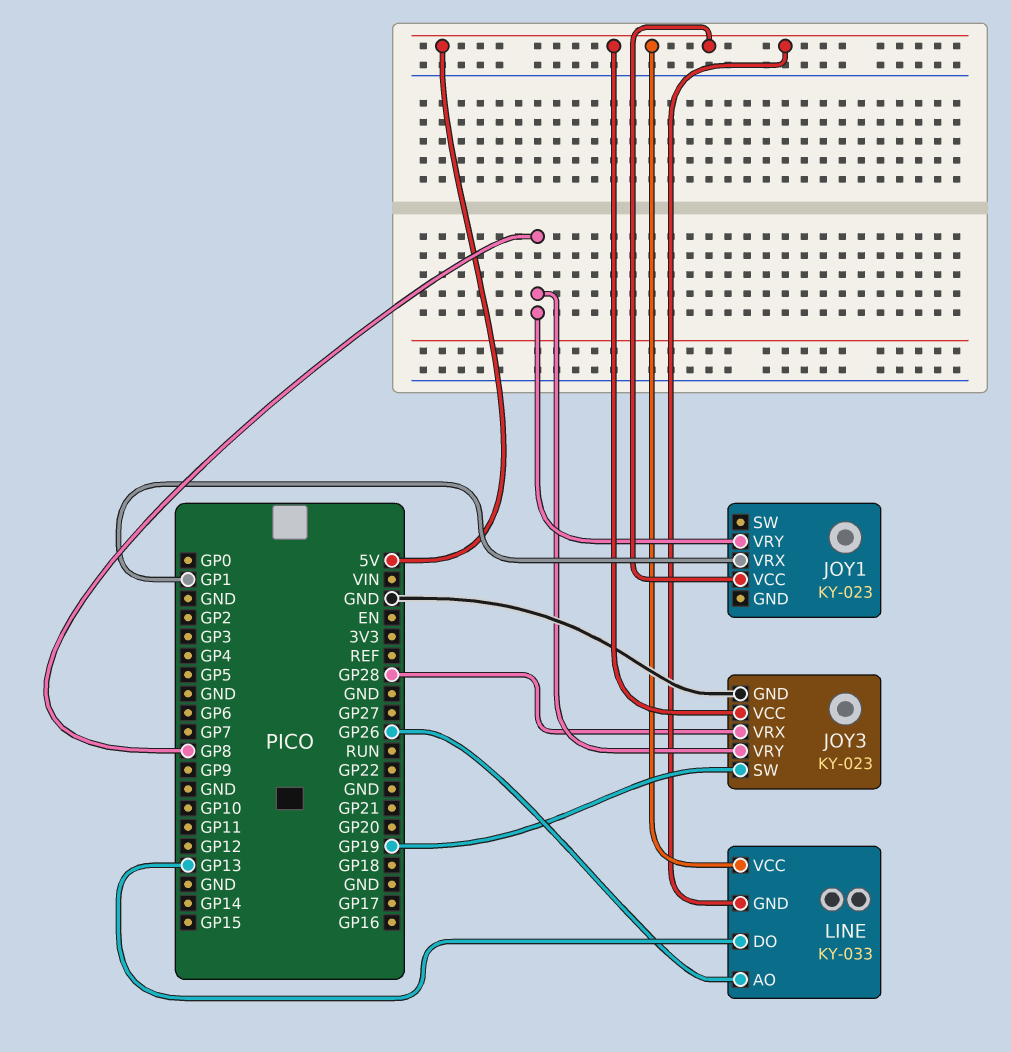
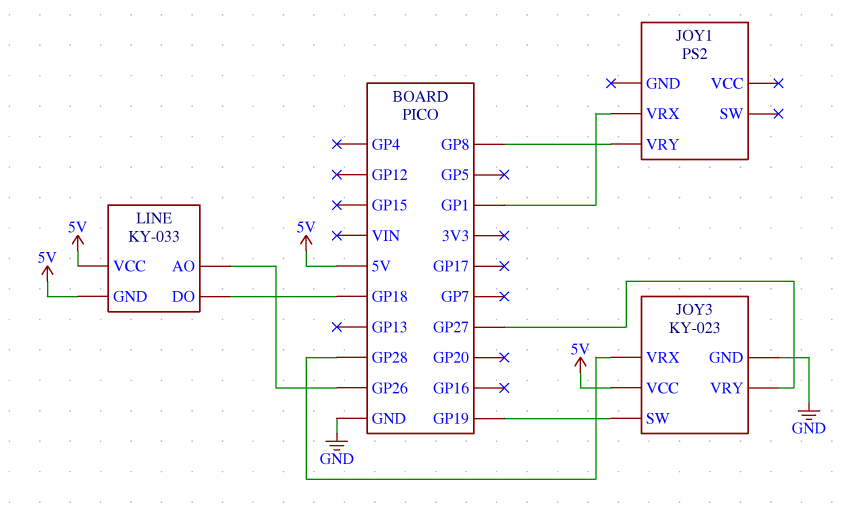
JOY1: KY-023 -> PS2
JOY1 pin VCC: 5V -> none
JOY3 pin VRY: GP8 -> GP27
LINE pin DO: GP13 -> GP18

